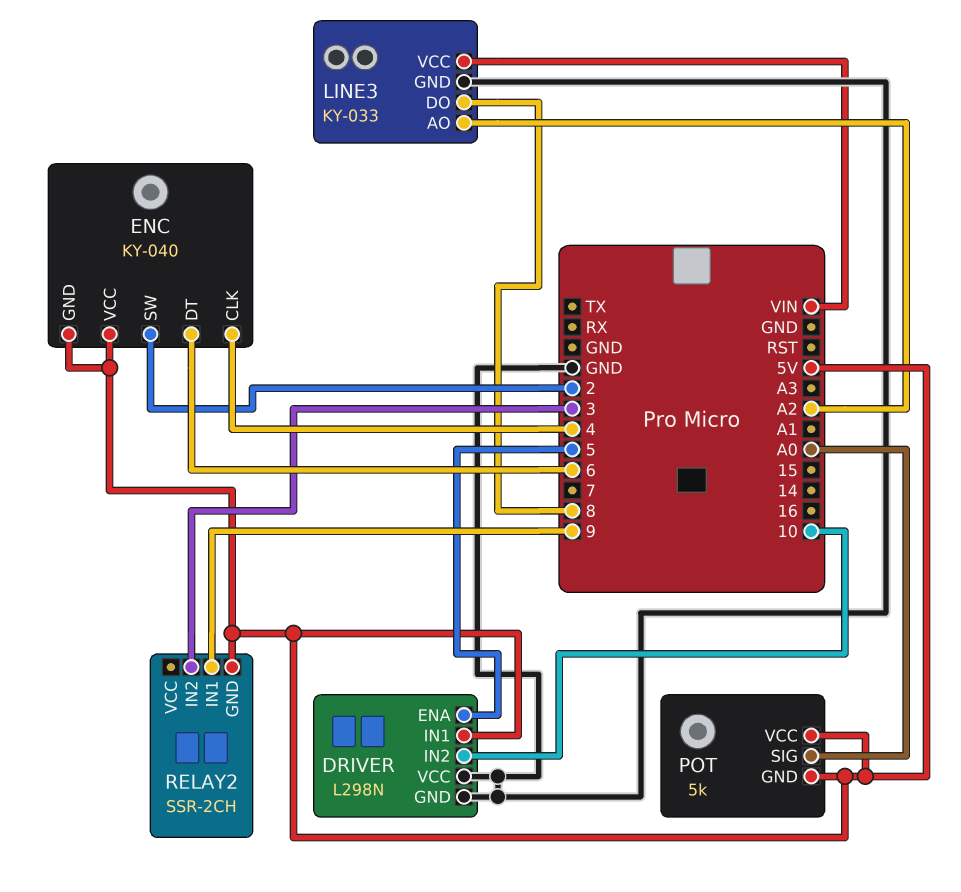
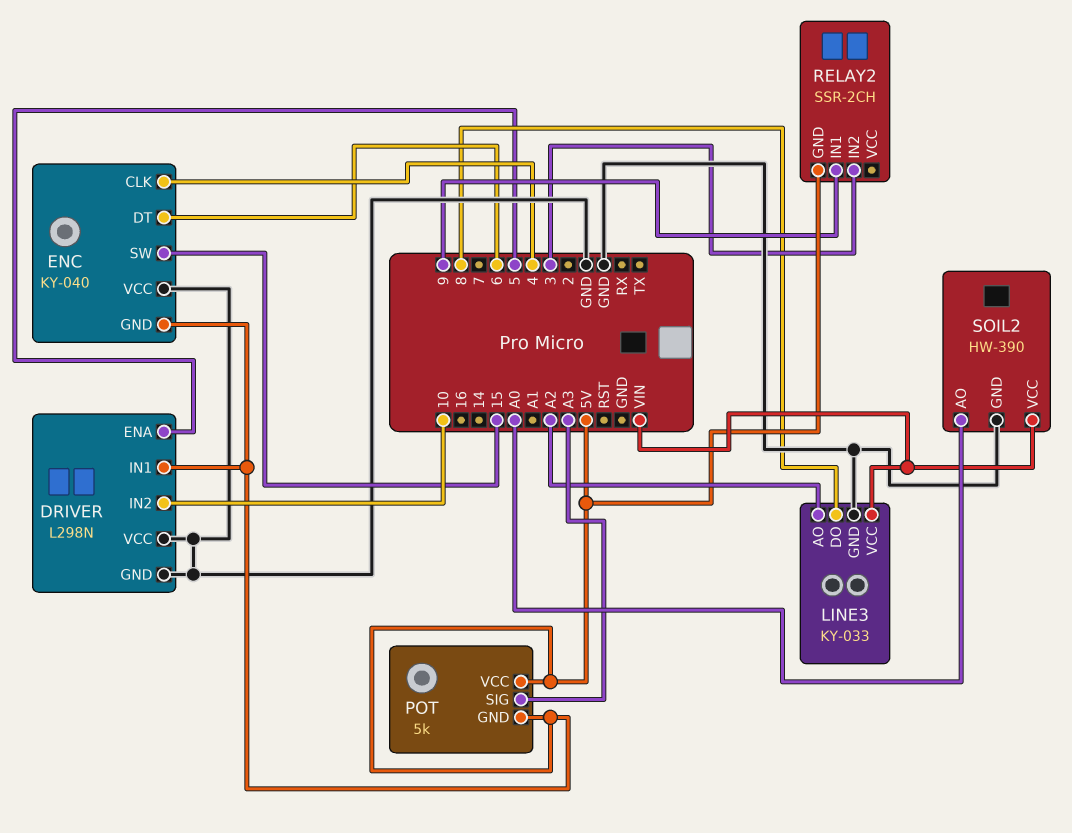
ENC pin SW: 2 -> 15
ENC pin VCC: 5V -> GND
POT pin SIG: A0 -> A3
SOIL2: none -> HW-390
SOIL2 pin AO: none -> A0
SOIL2 pin GND: none -> GND
SOIL2 pin VCC: none -> VIN

